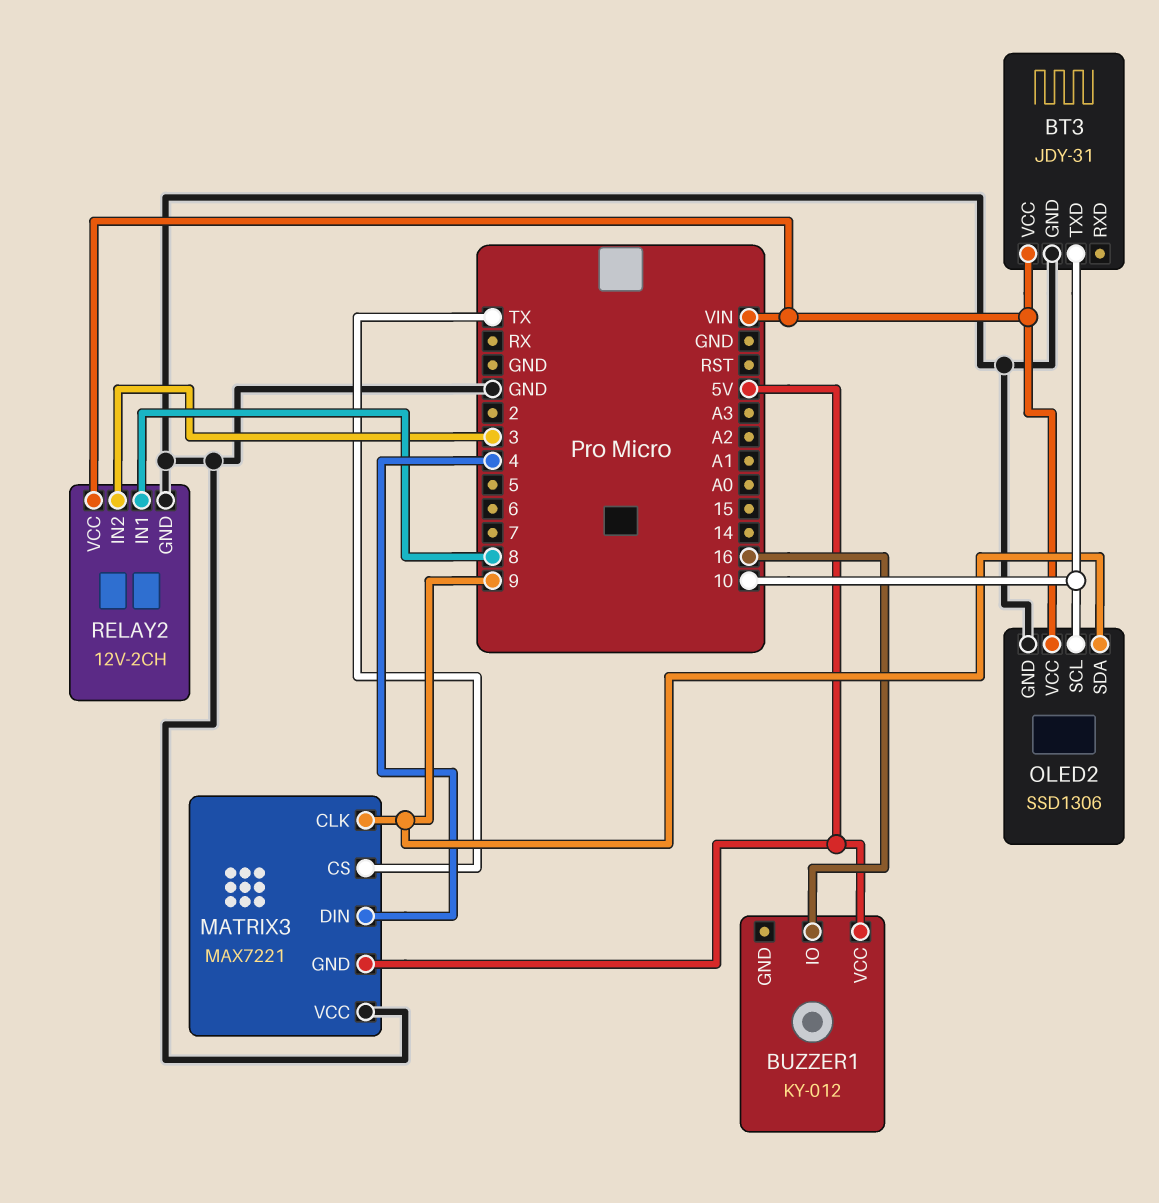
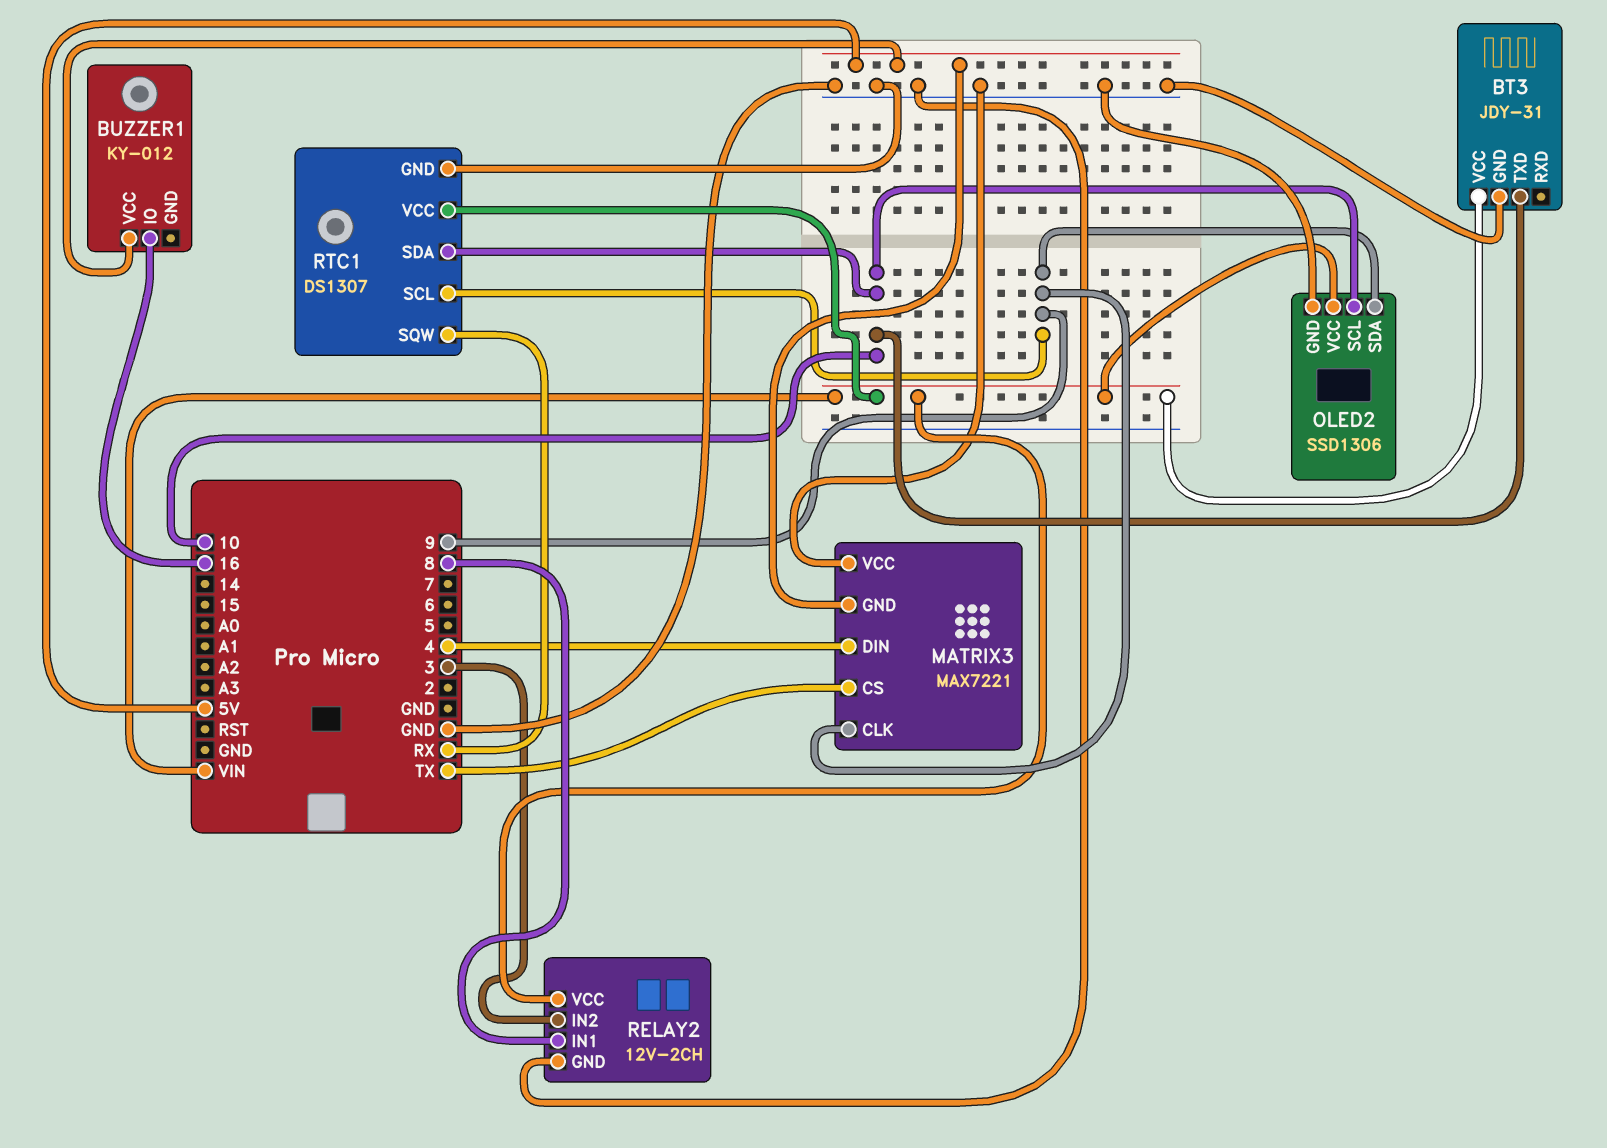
RTC1: none -> DS1307
RTC1 pin GND: none -> GND
RTC1 pin SCL: none -> 9
RTC1 pin SDA: none -> 10
RTC1 pin SQW: none -> RX
RTC1 pin VCC: none -> VIN

